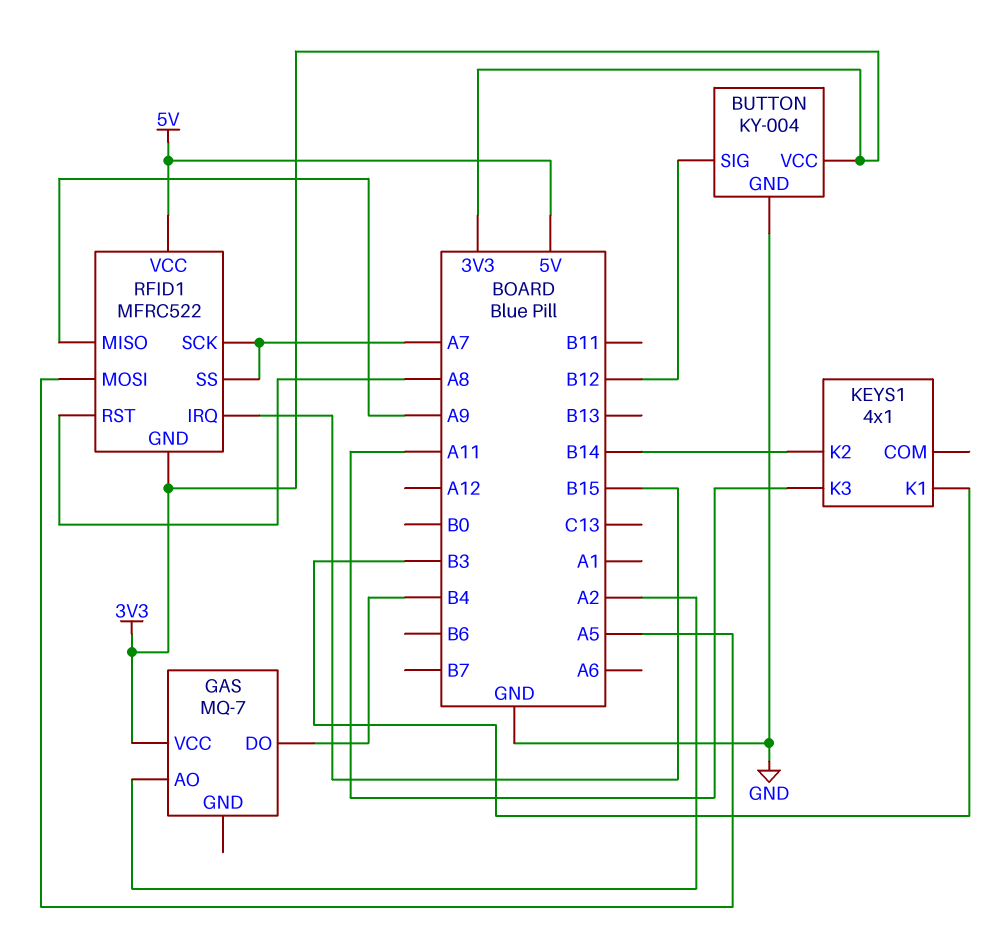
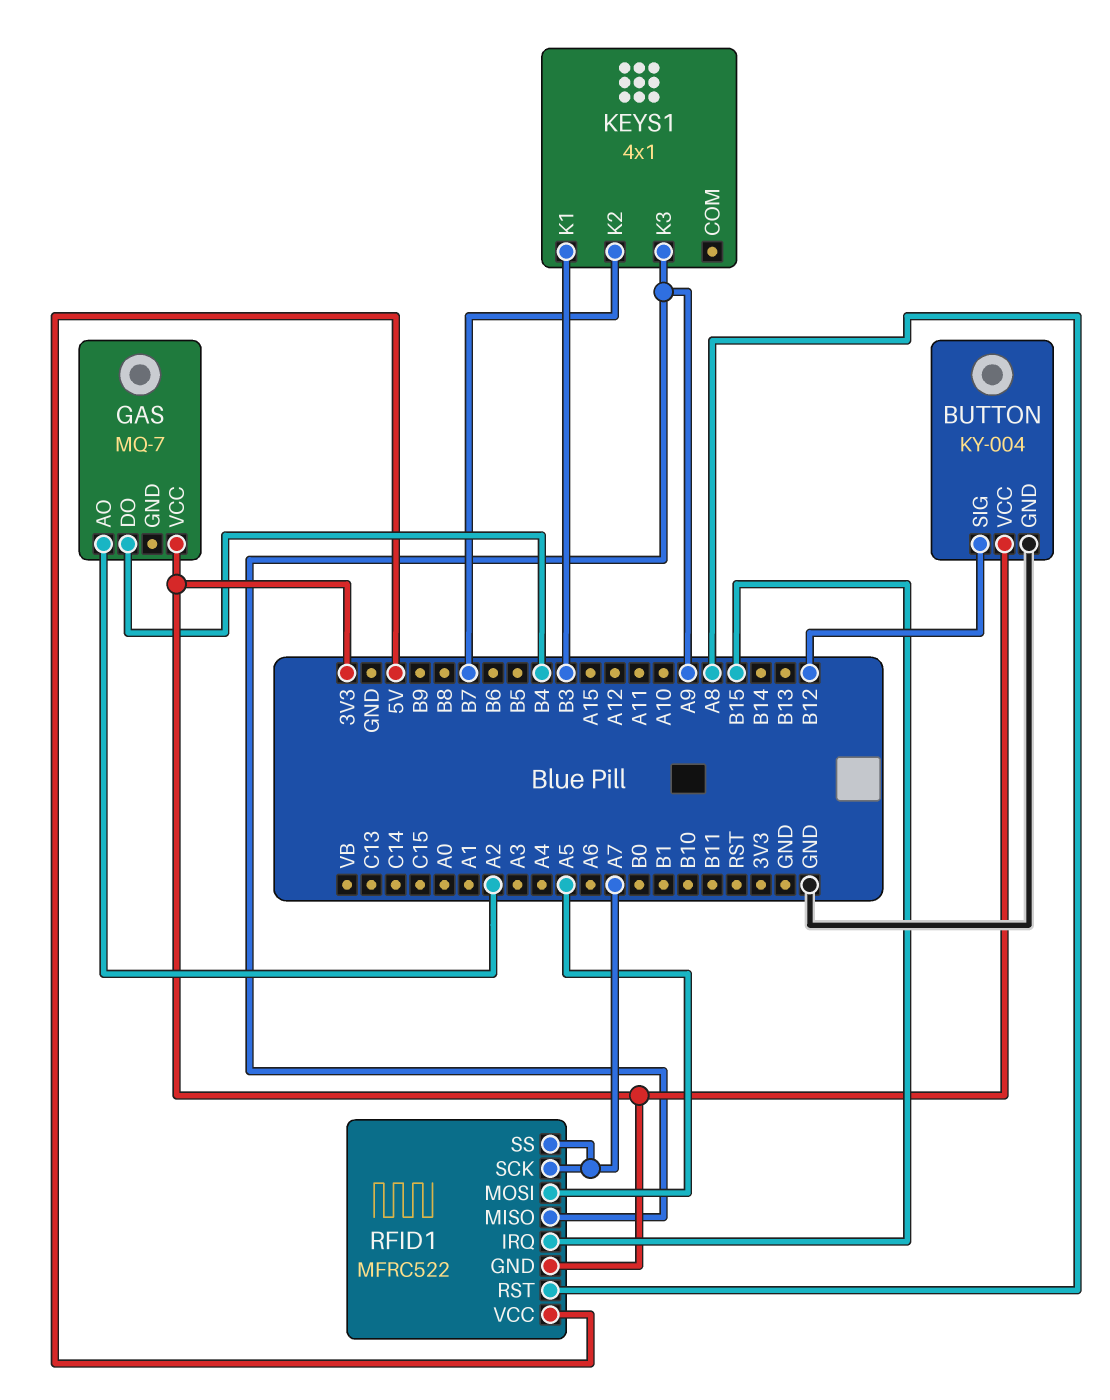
KEYS1 pin K2: B14 -> B7
KEYS1 pin K3: A11 -> A9

